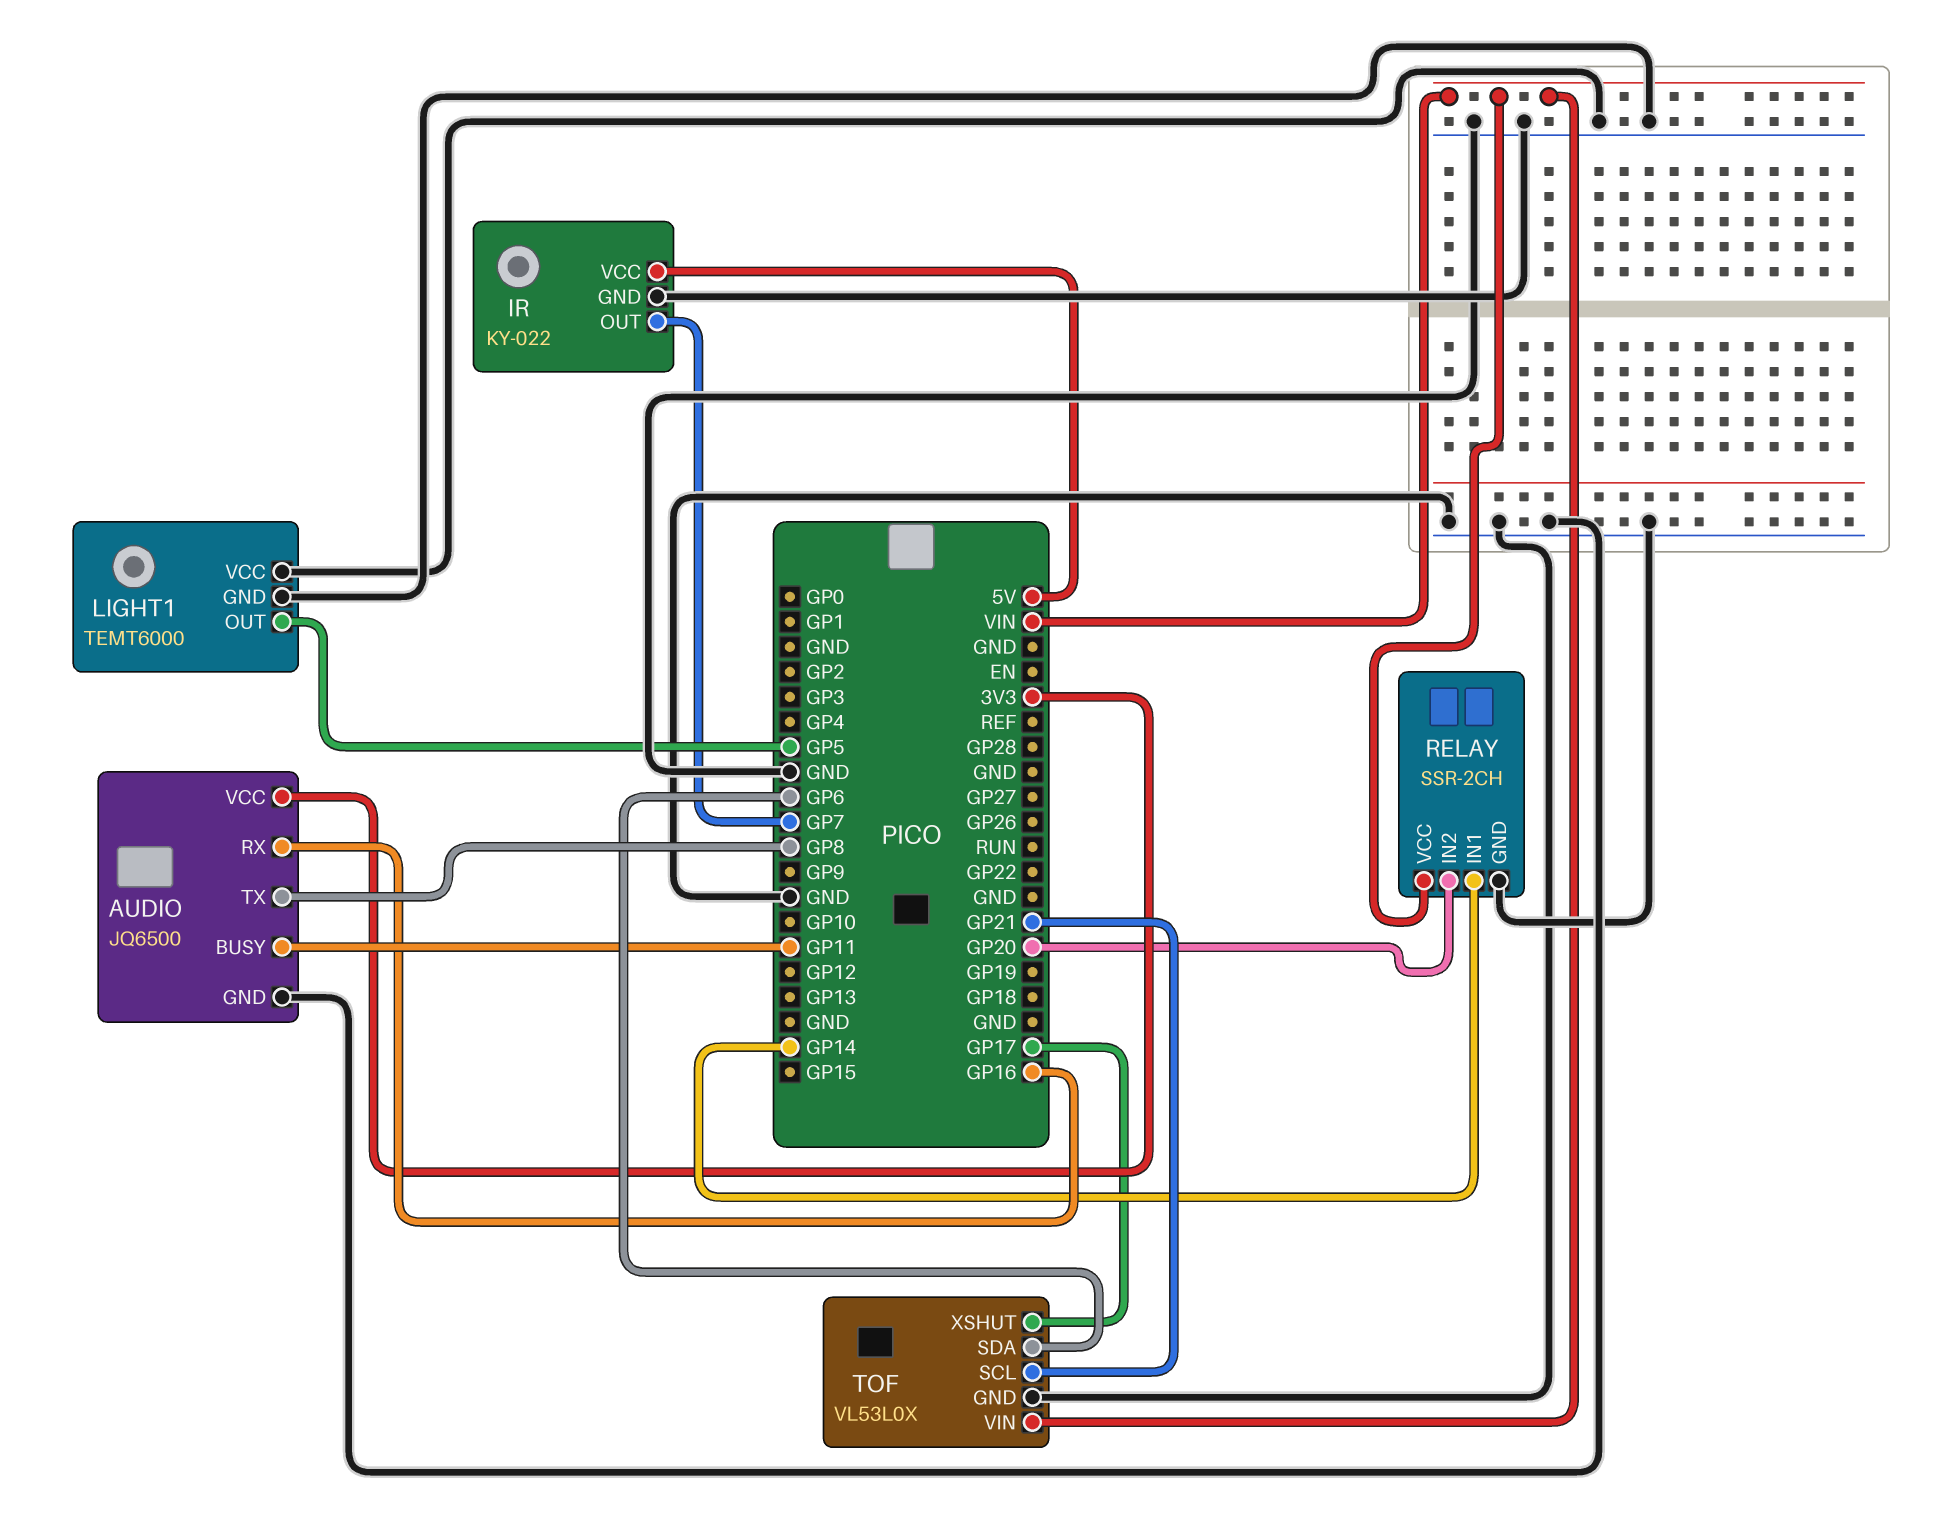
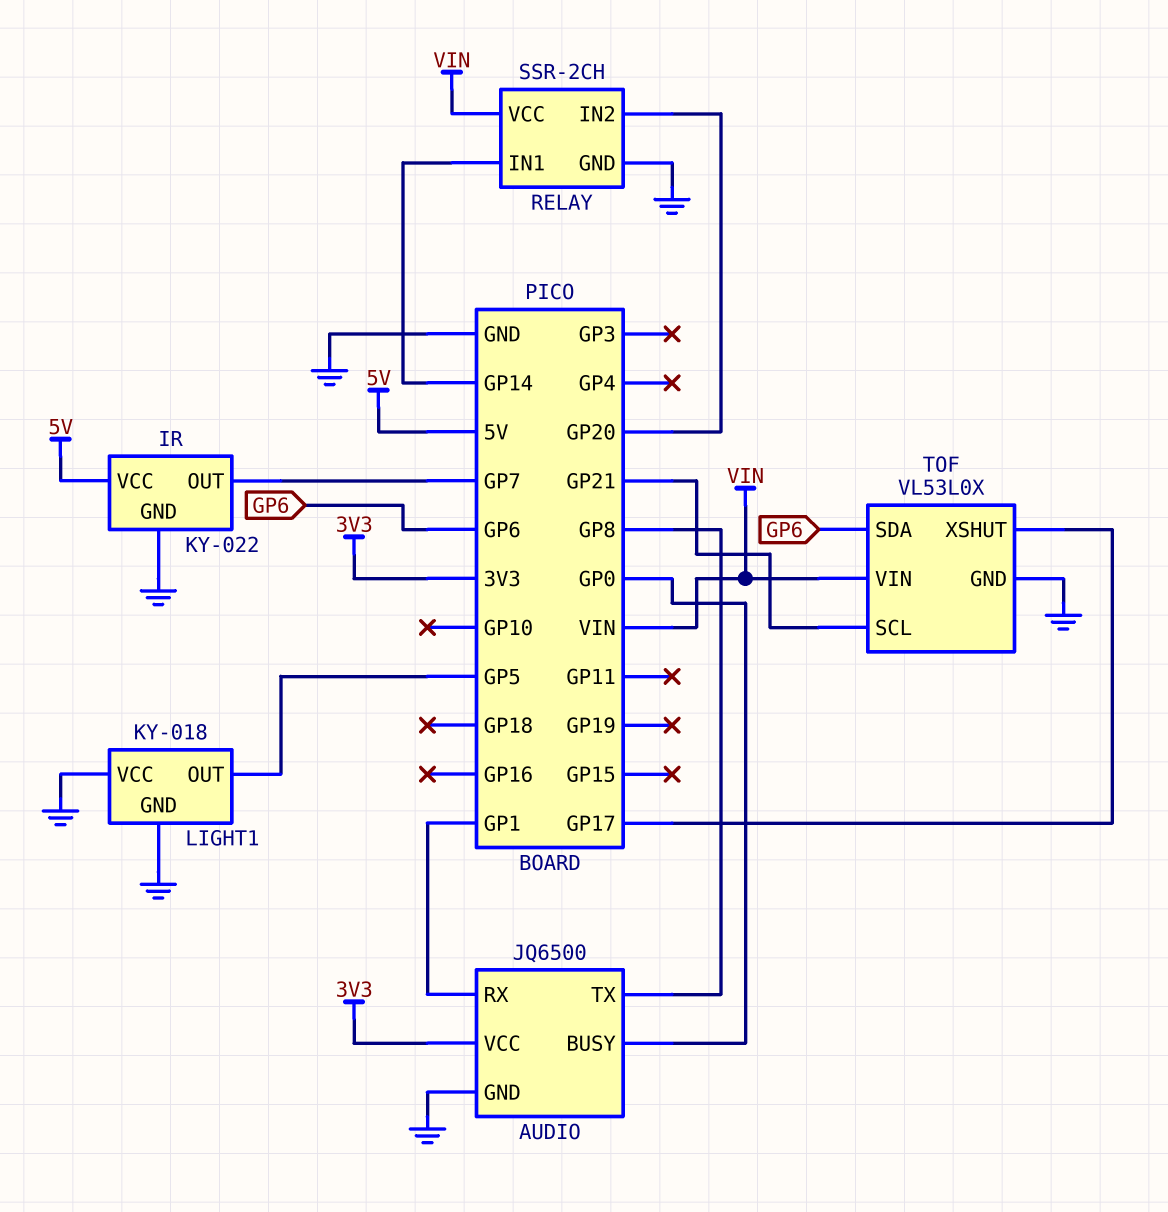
AUDIO pin BUSY: GP11 -> GP0
AUDIO pin RX: GP16 -> GP1
LIGHT1: TEMT6000 -> KY-018

